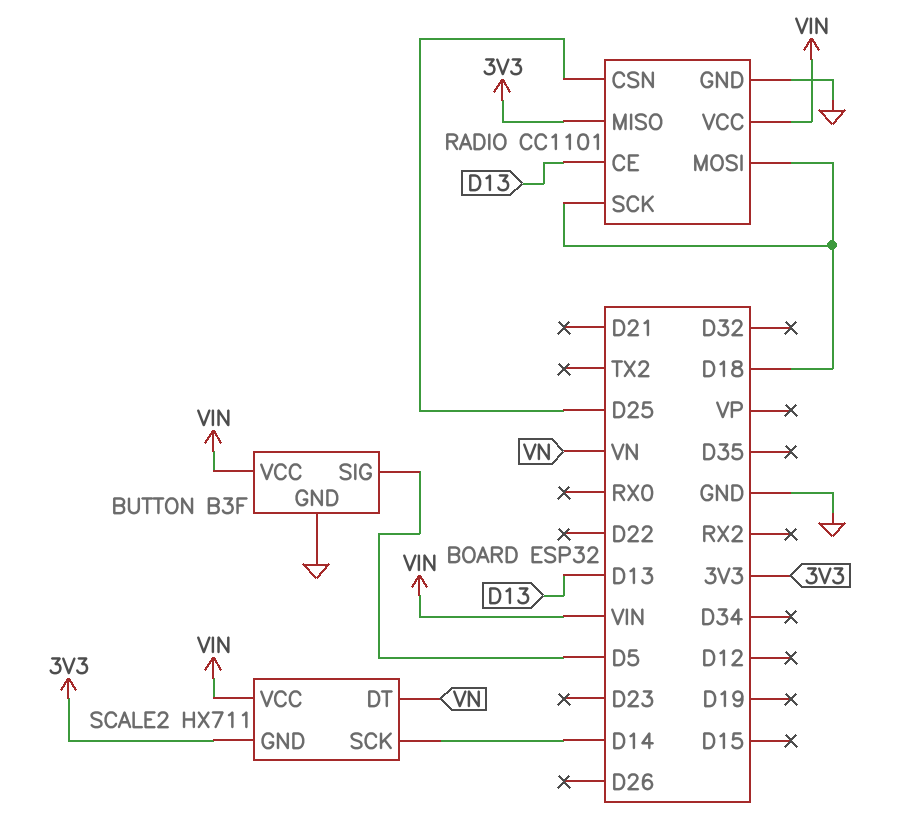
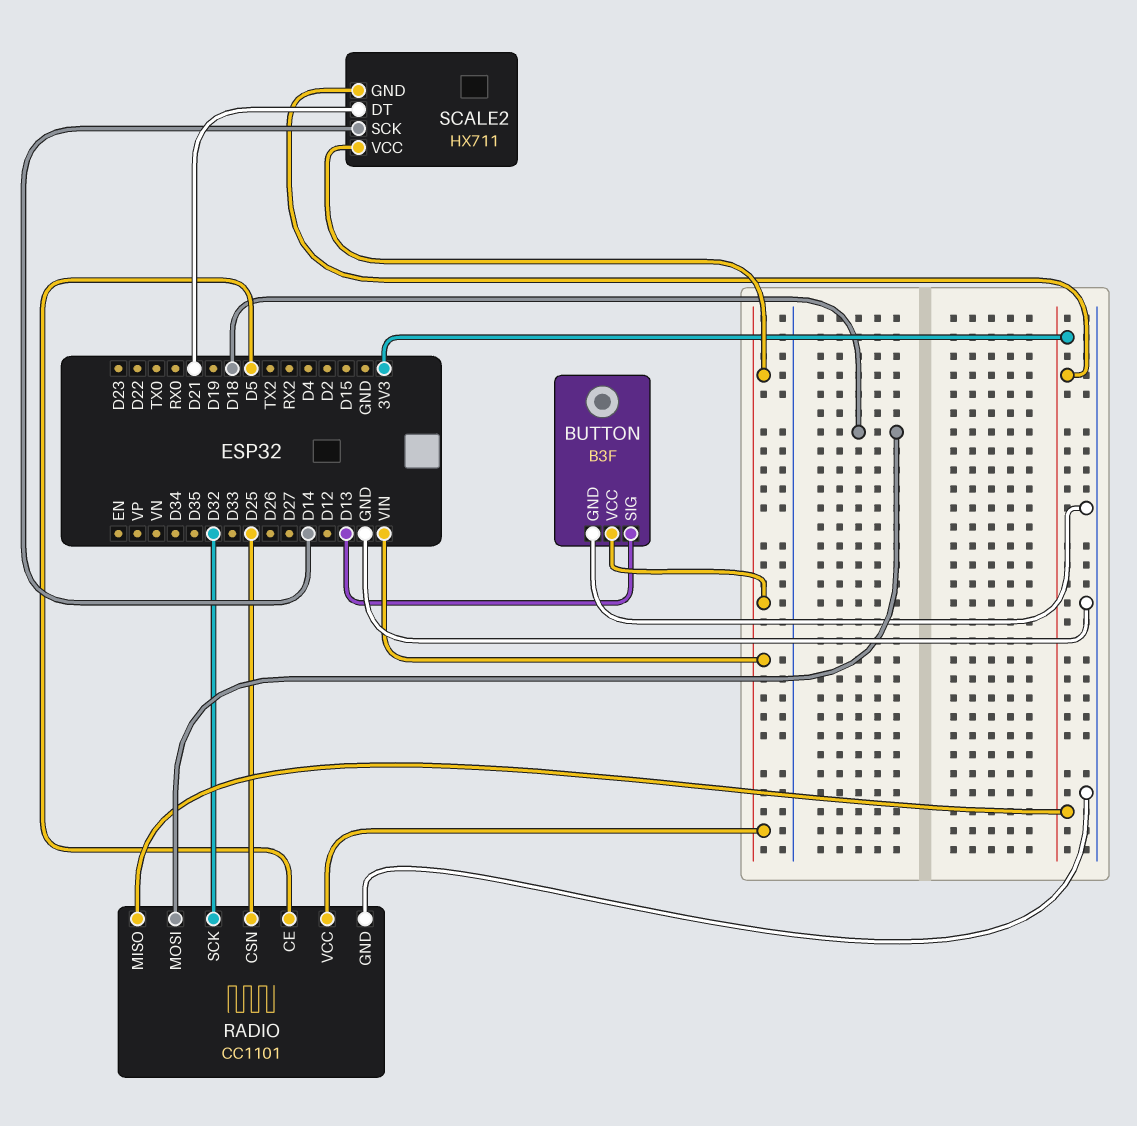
BUTTON pin SIG: D5 -> D13
RADIO pin CE: D13 -> D5
RADIO pin SCK: D18 -> D32
SCALE2 pin DT: VN -> D21

